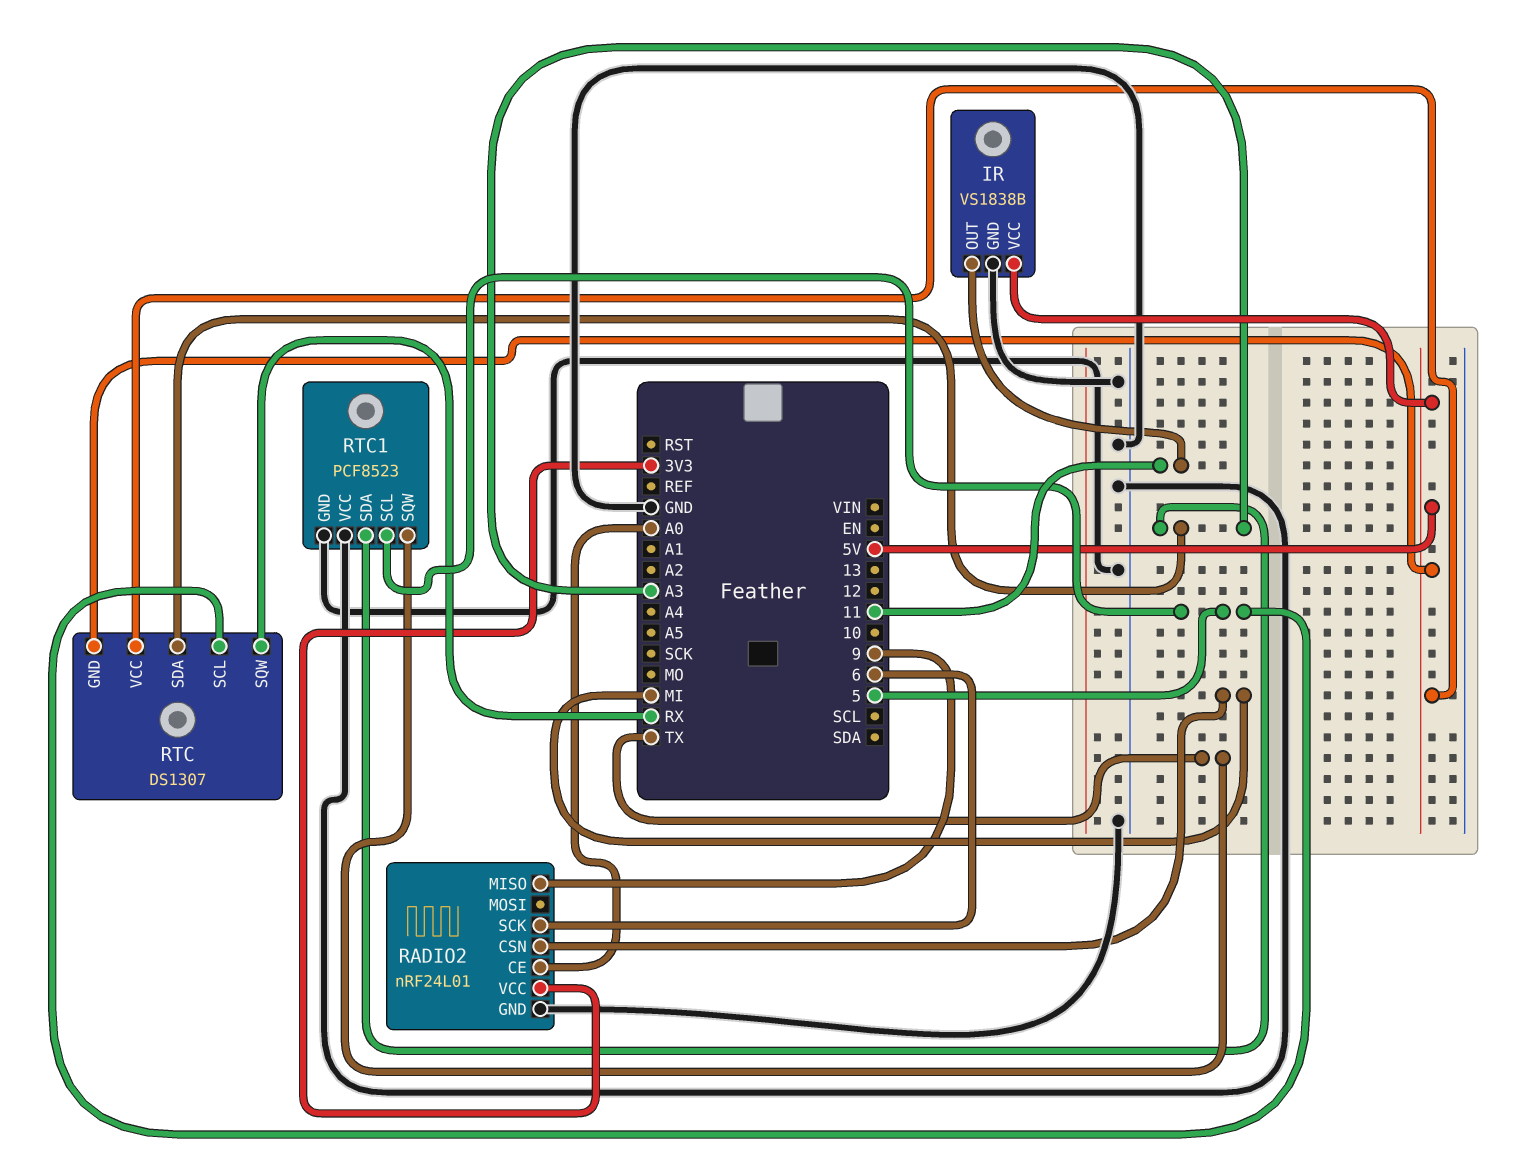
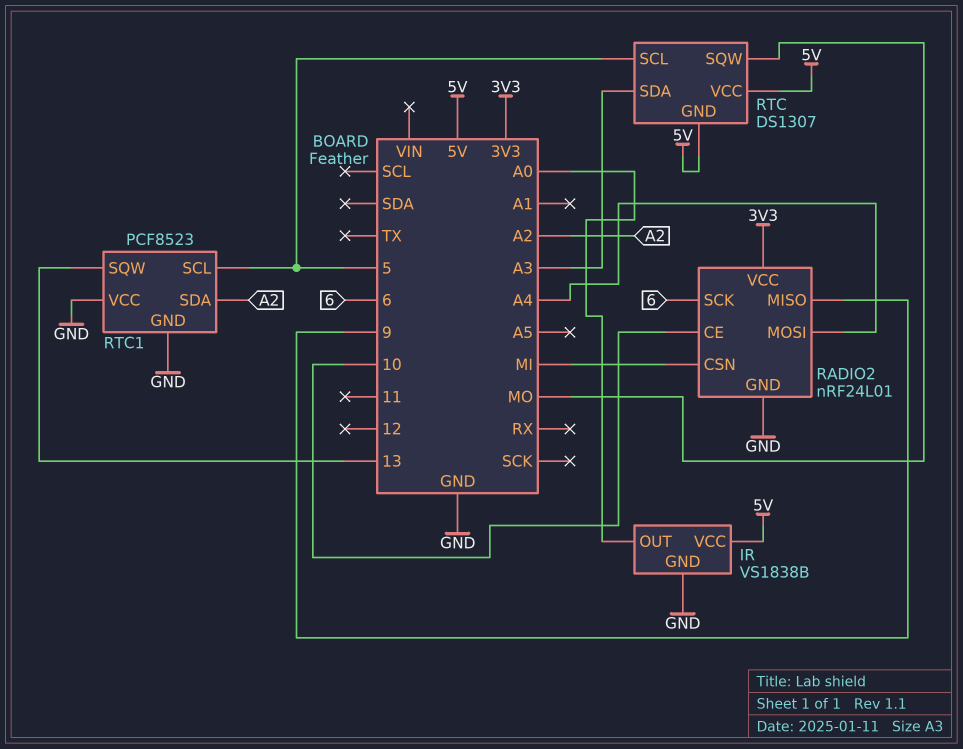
IR pin OUT: 11 -> A0
RADIO2 pin CE: A0 -> 10
RADIO2 pin MOSI: none -> A4
RTC pin SQW: RX -> MO
RTC1 pin SDA: A3 -> A2
RTC1 pin SQW: TX -> 13

